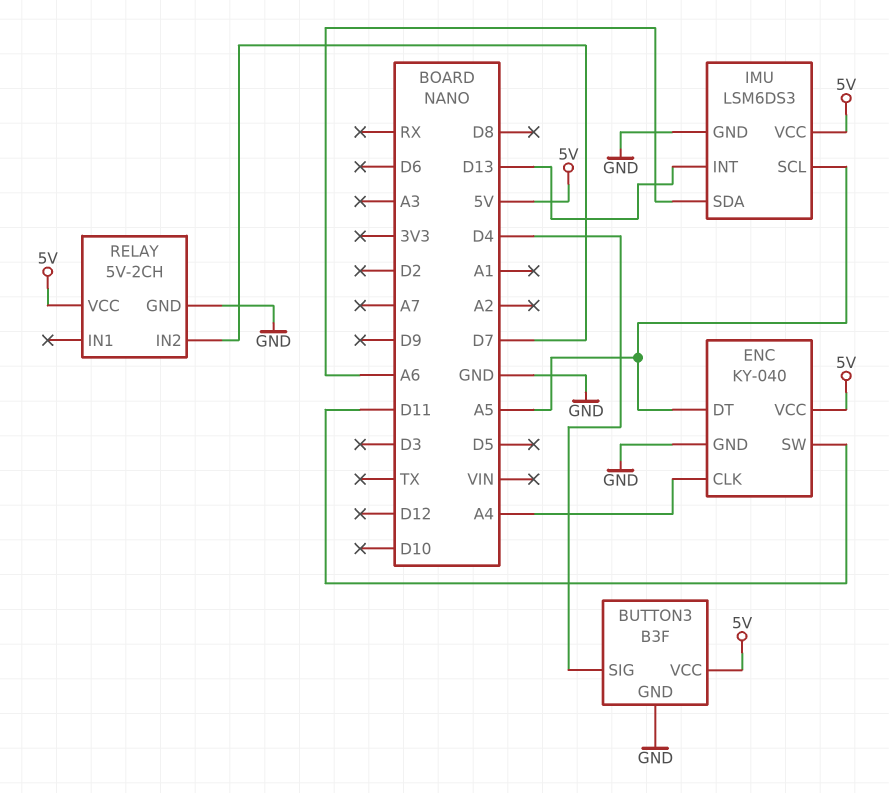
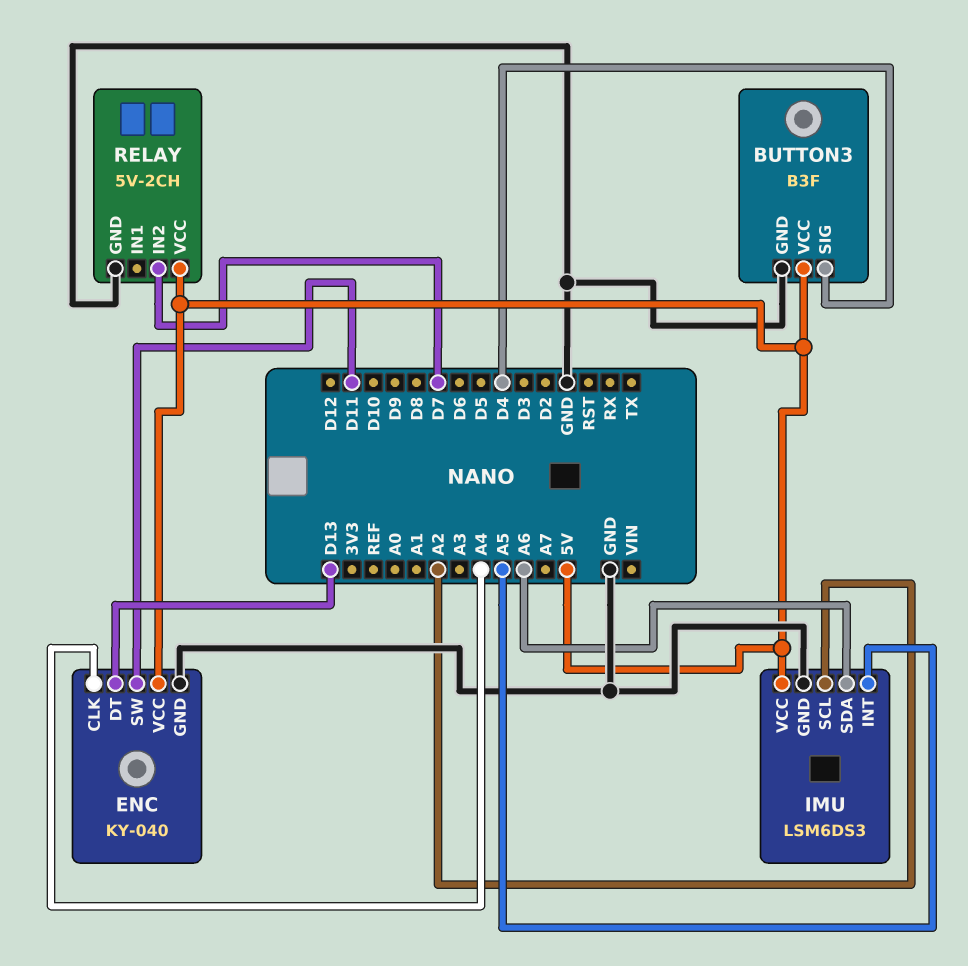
ENC pin DT: A5 -> D13
IMU pin INT: D13 -> A5
IMU pin SCL: A5 -> A2

